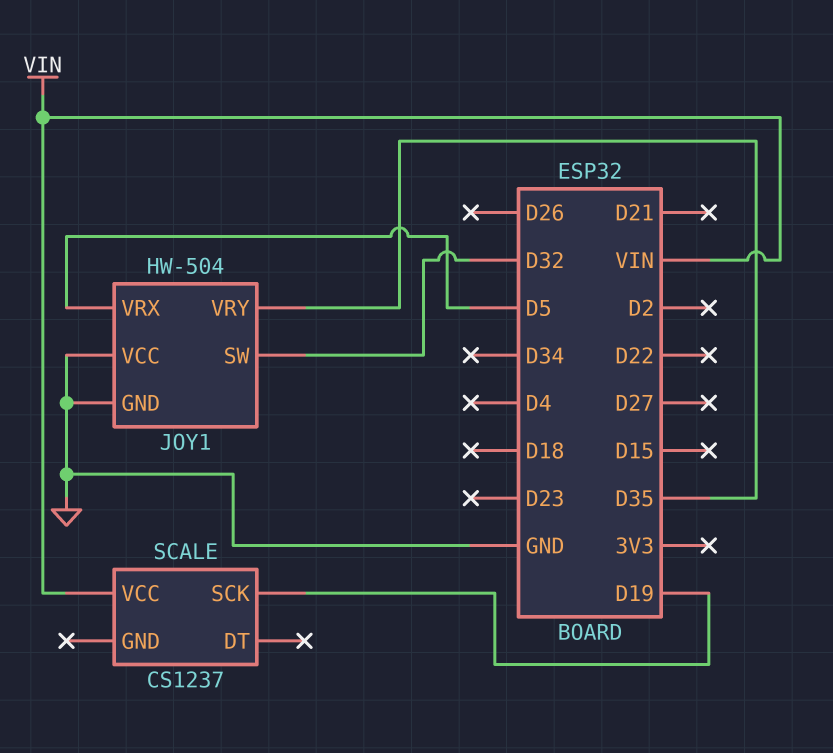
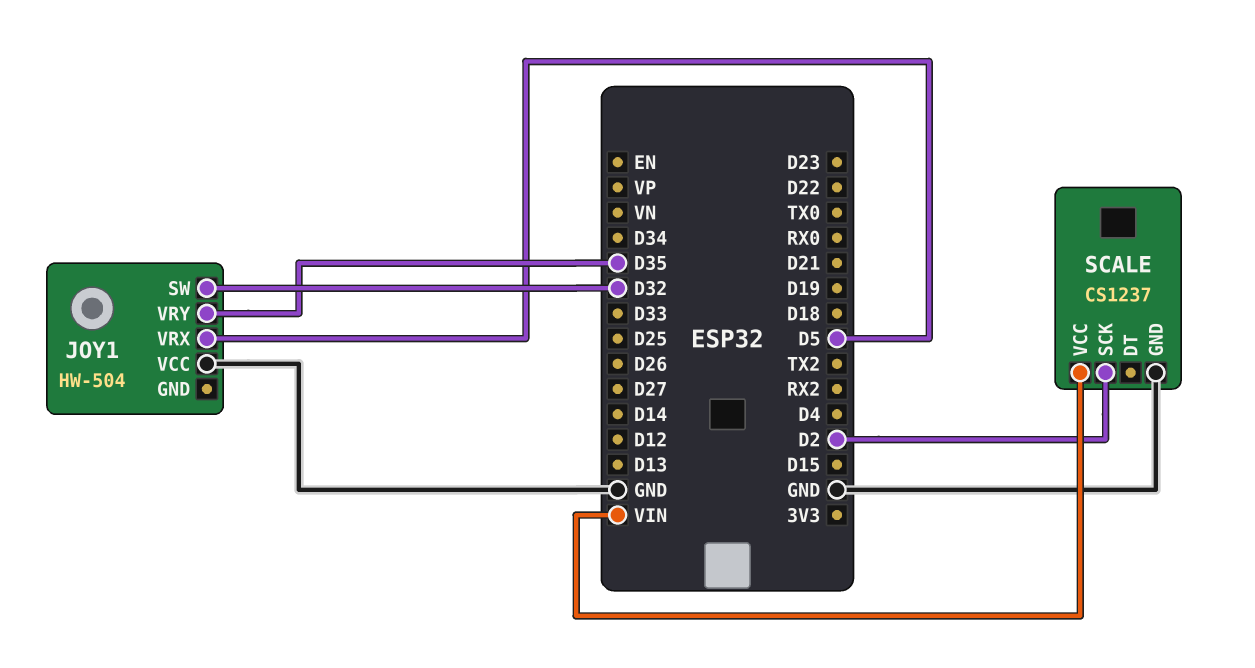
JOY1 pin GND: GND -> none
SCALE pin GND: none -> GND
SCALE pin SCK: D19 -> D2

